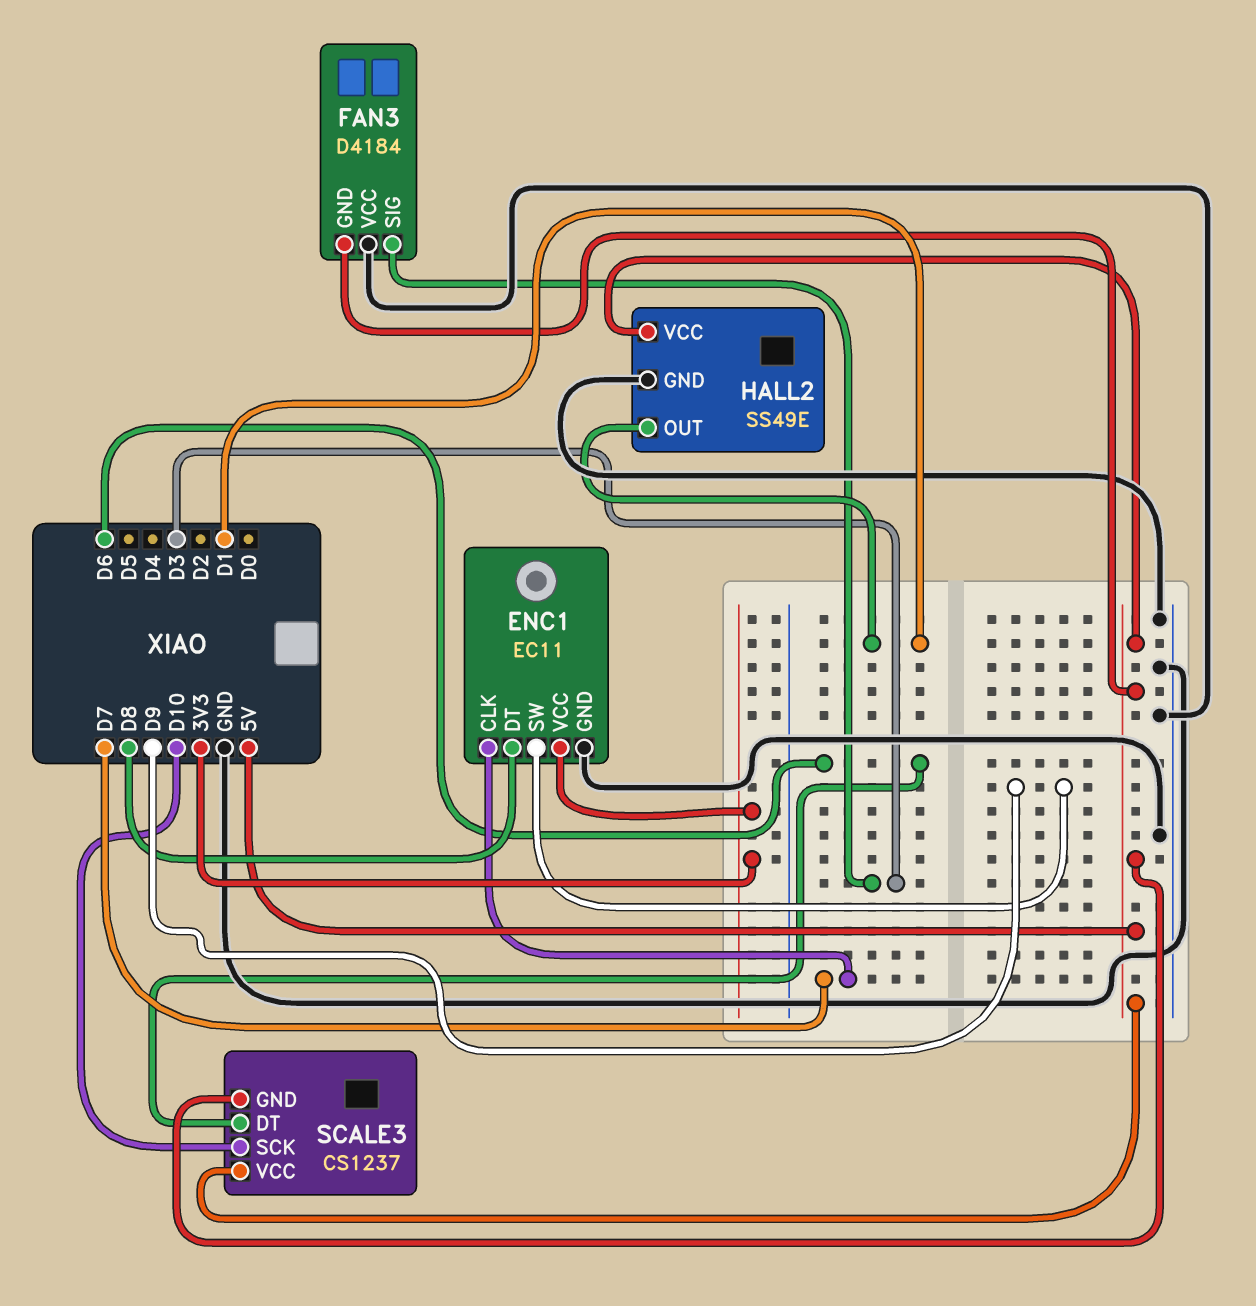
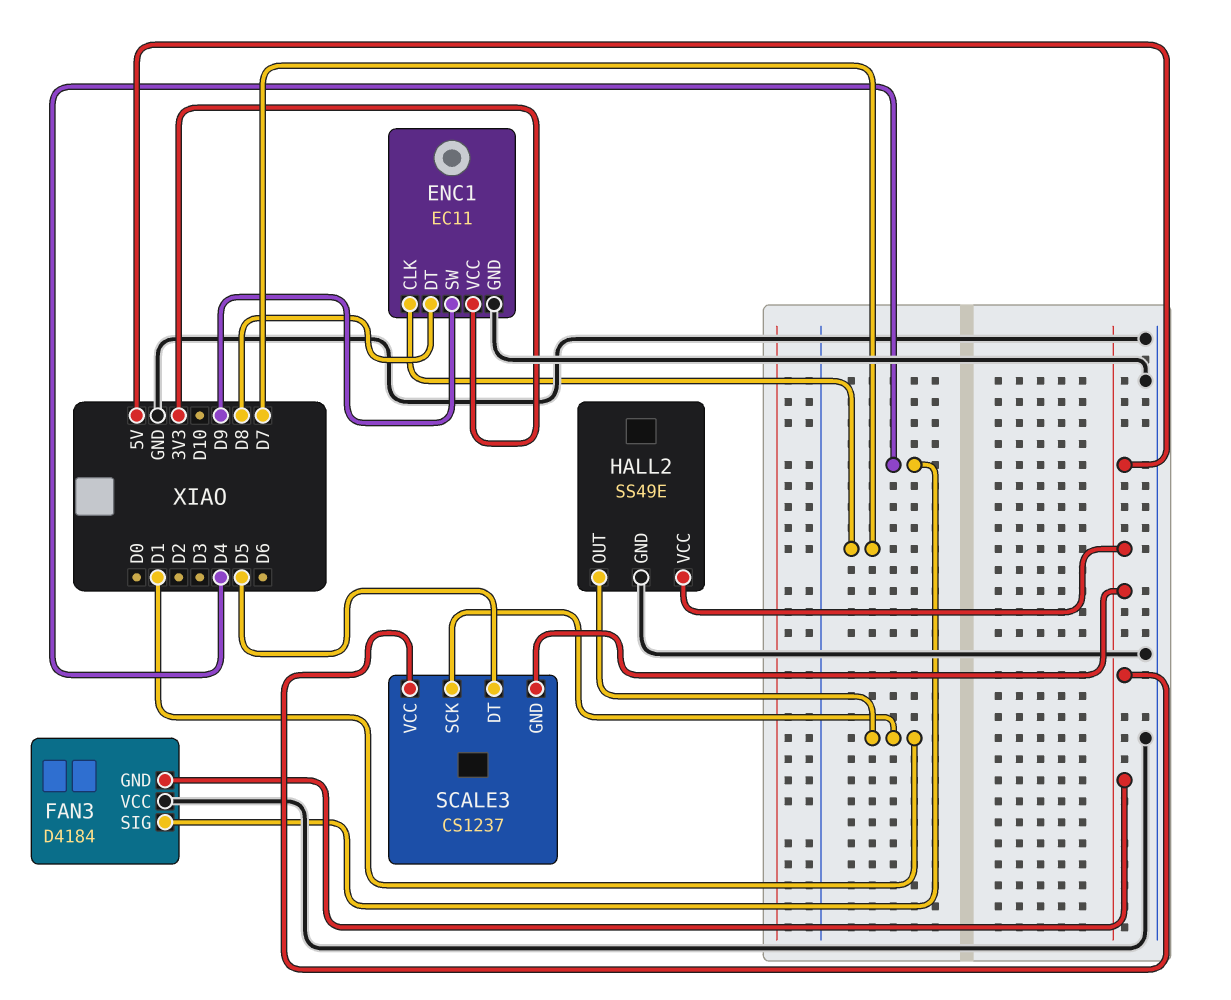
FAN3 pin SIG: D3 -> D4
SCALE3 pin DT: D6 -> D5
SCALE3 pin SCK: D10 -> D1

